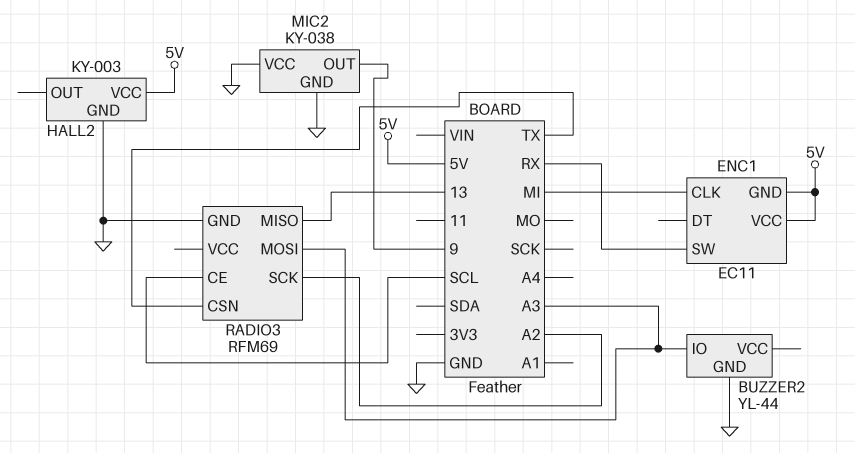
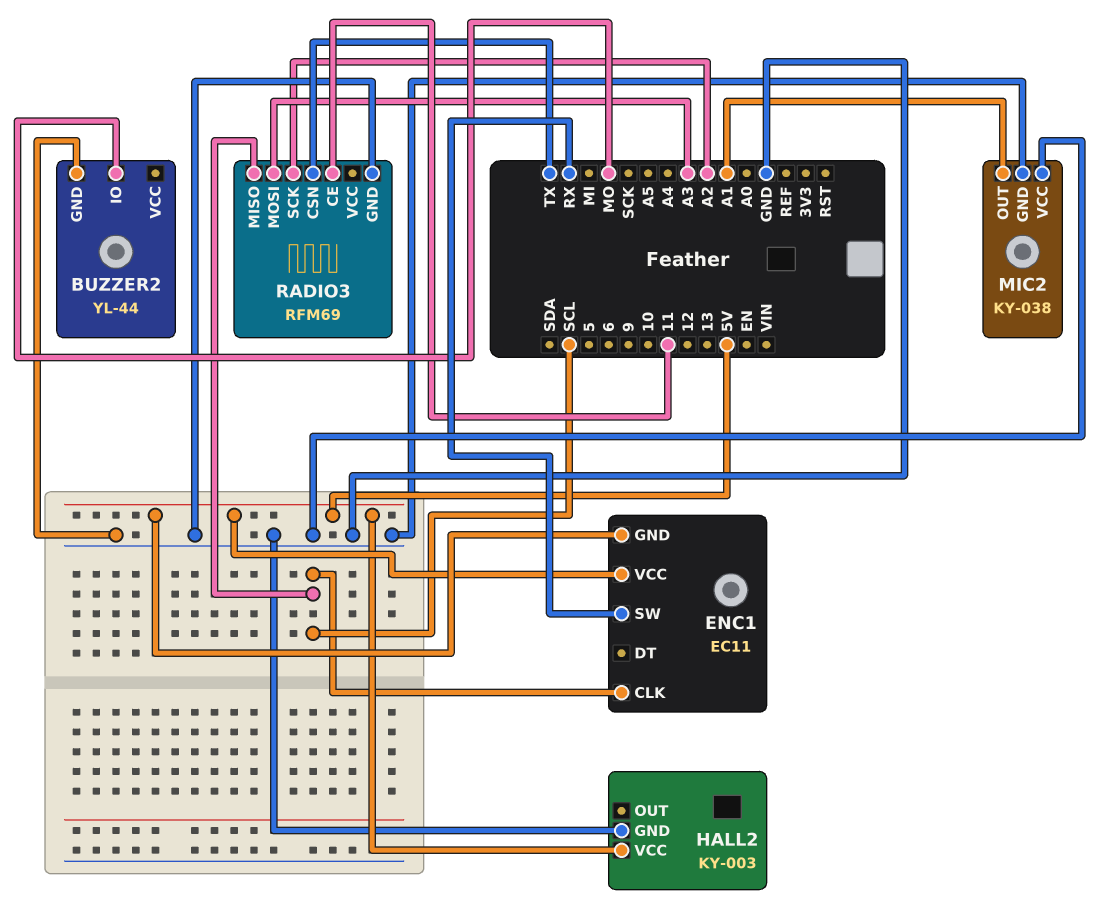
BUZZER2 pin IO: A3 -> MO
ENC1 pin CLK: MI -> SCL
MIC2 pin OUT: 9 -> A1
RADIO3 pin CE: SCL -> 11
RADIO3 pin MISO: 13 -> SCL

